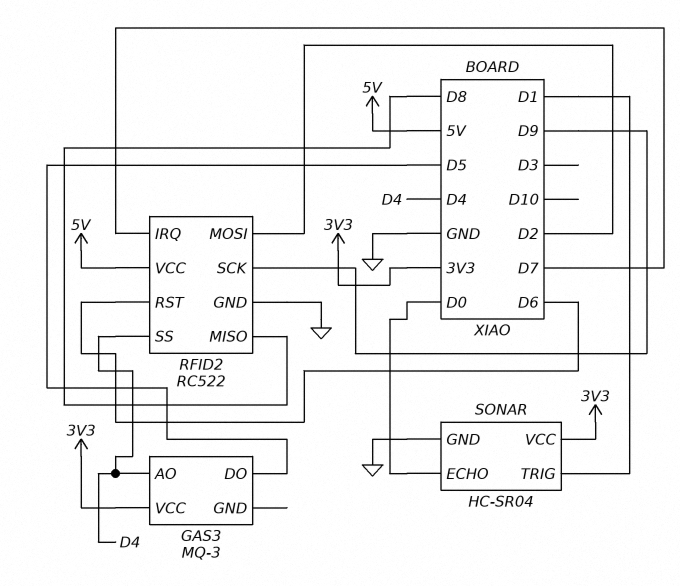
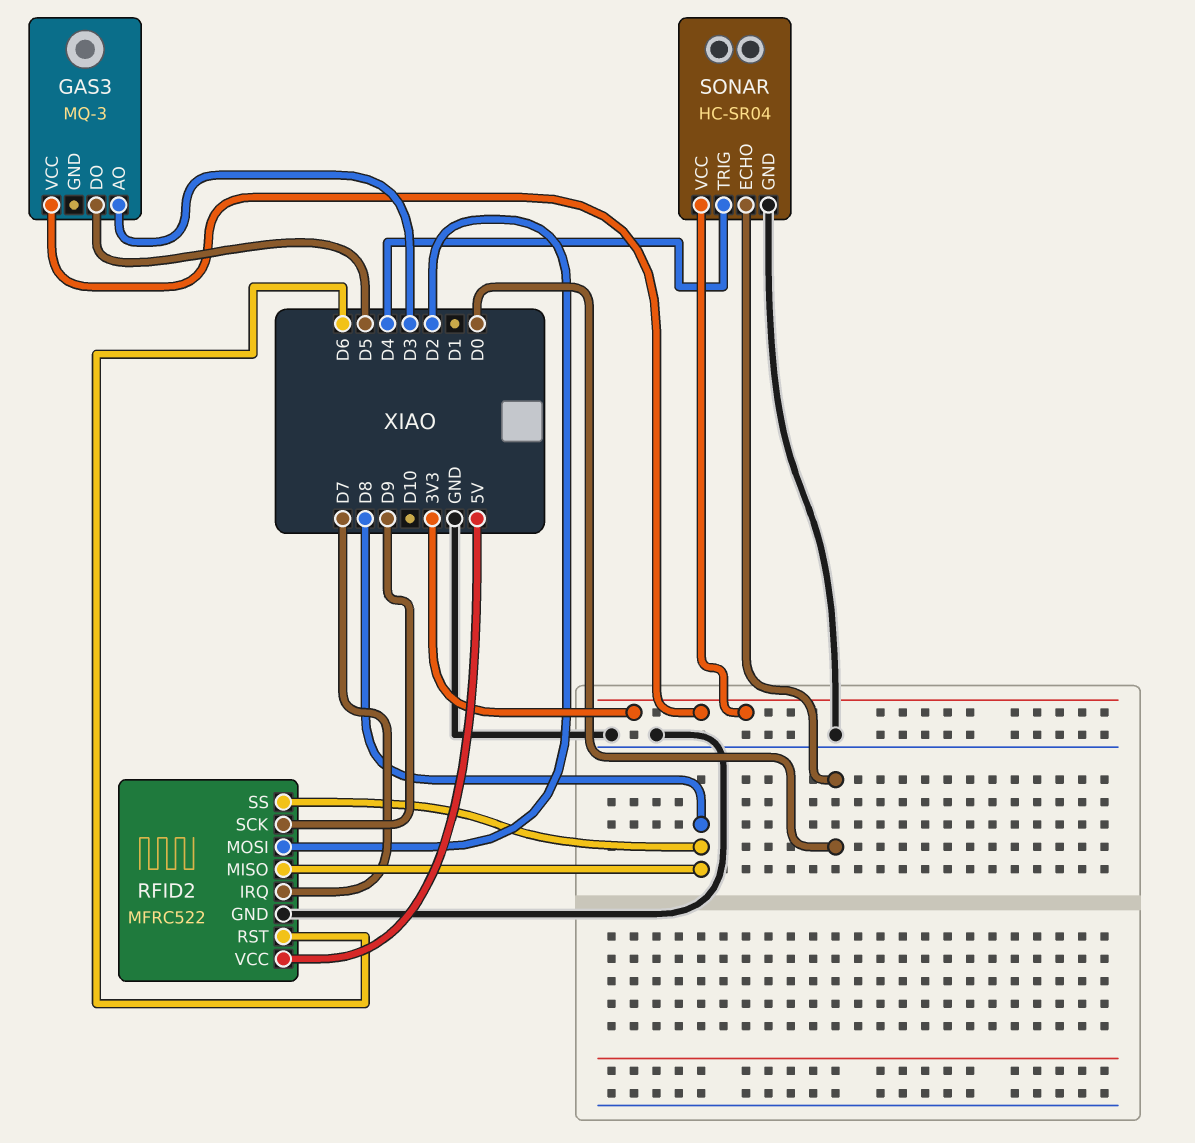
GAS3 pin AO: D4 -> D3
RFID2: RC522 -> MFRC522
RFID2 pin SS: D4 -> D8
SONAR pin TRIG: D1 -> D4

